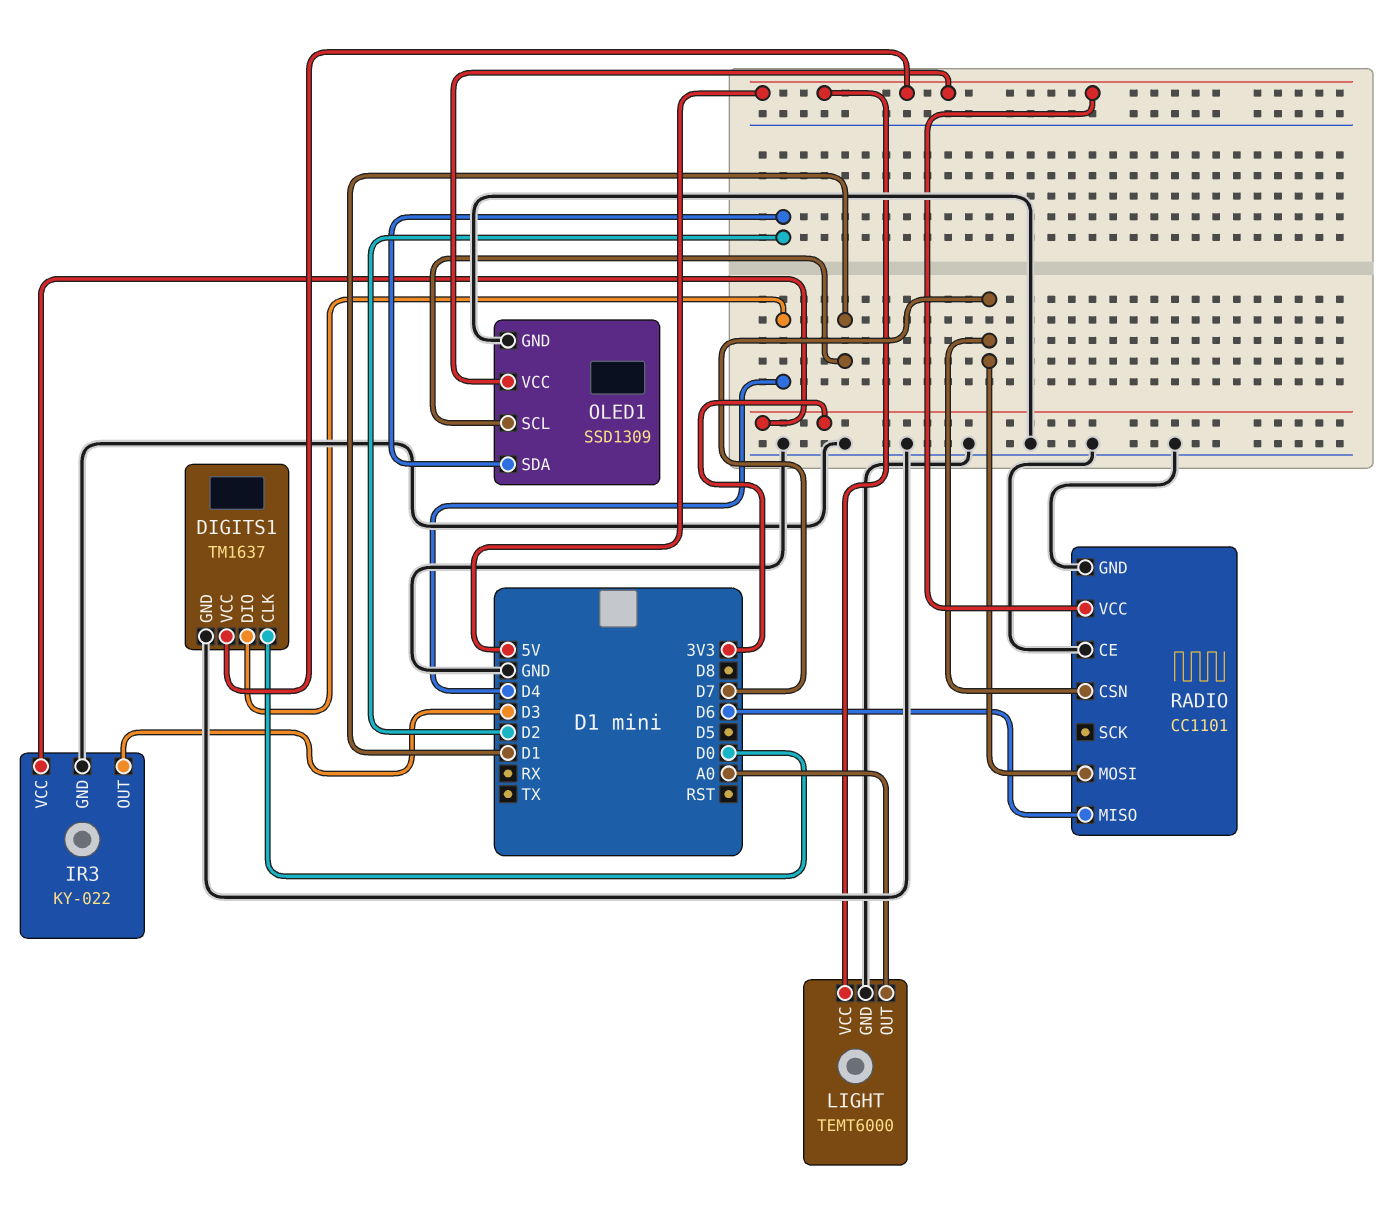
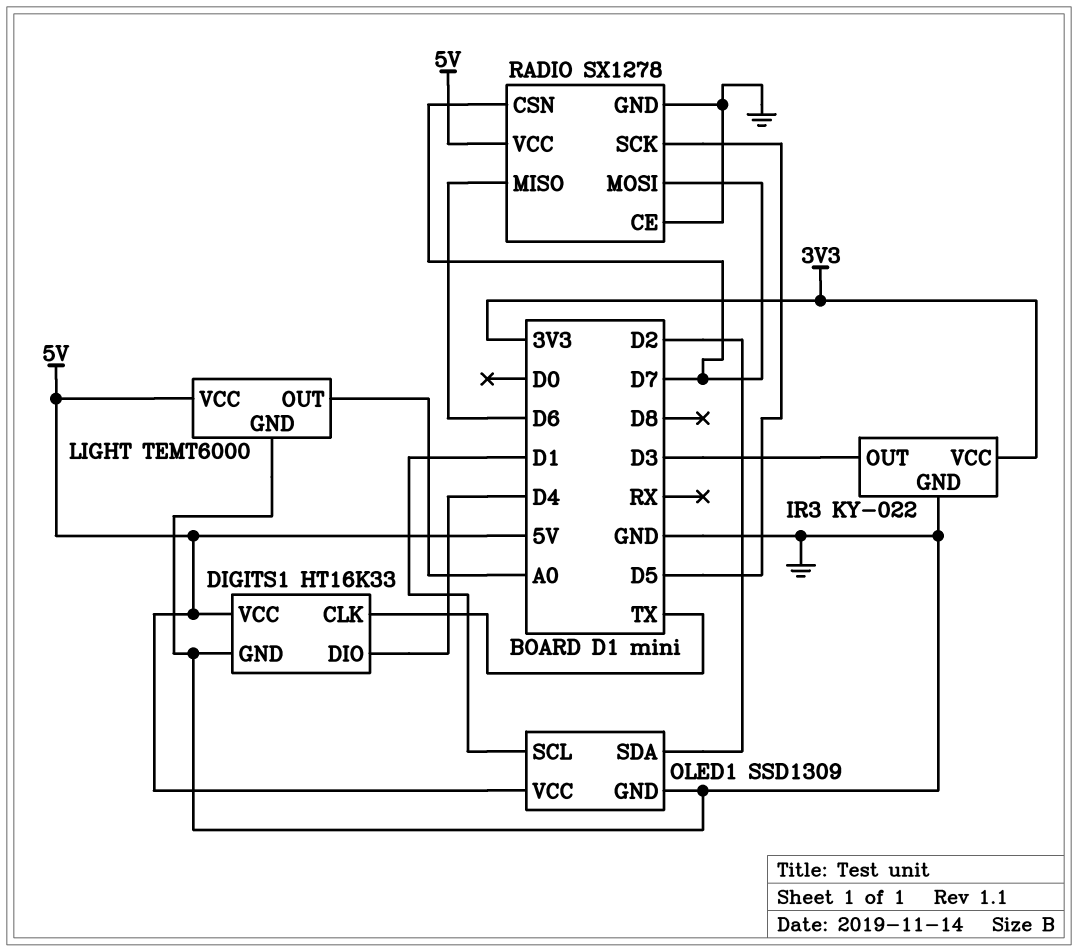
DIGITS1: TM1637 -> HT16K33
DIGITS1 pin CLK: D0 -> TX
RADIO: CC1101 -> SX1278
RADIO pin SCK: none -> D5

